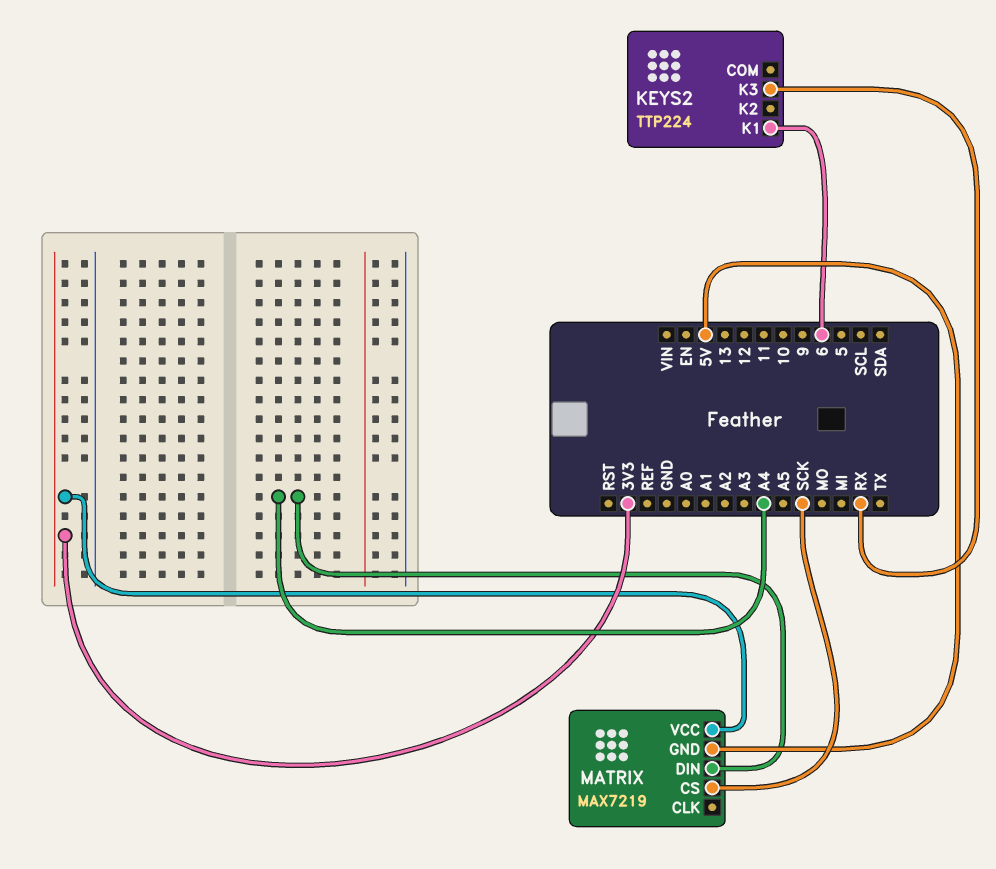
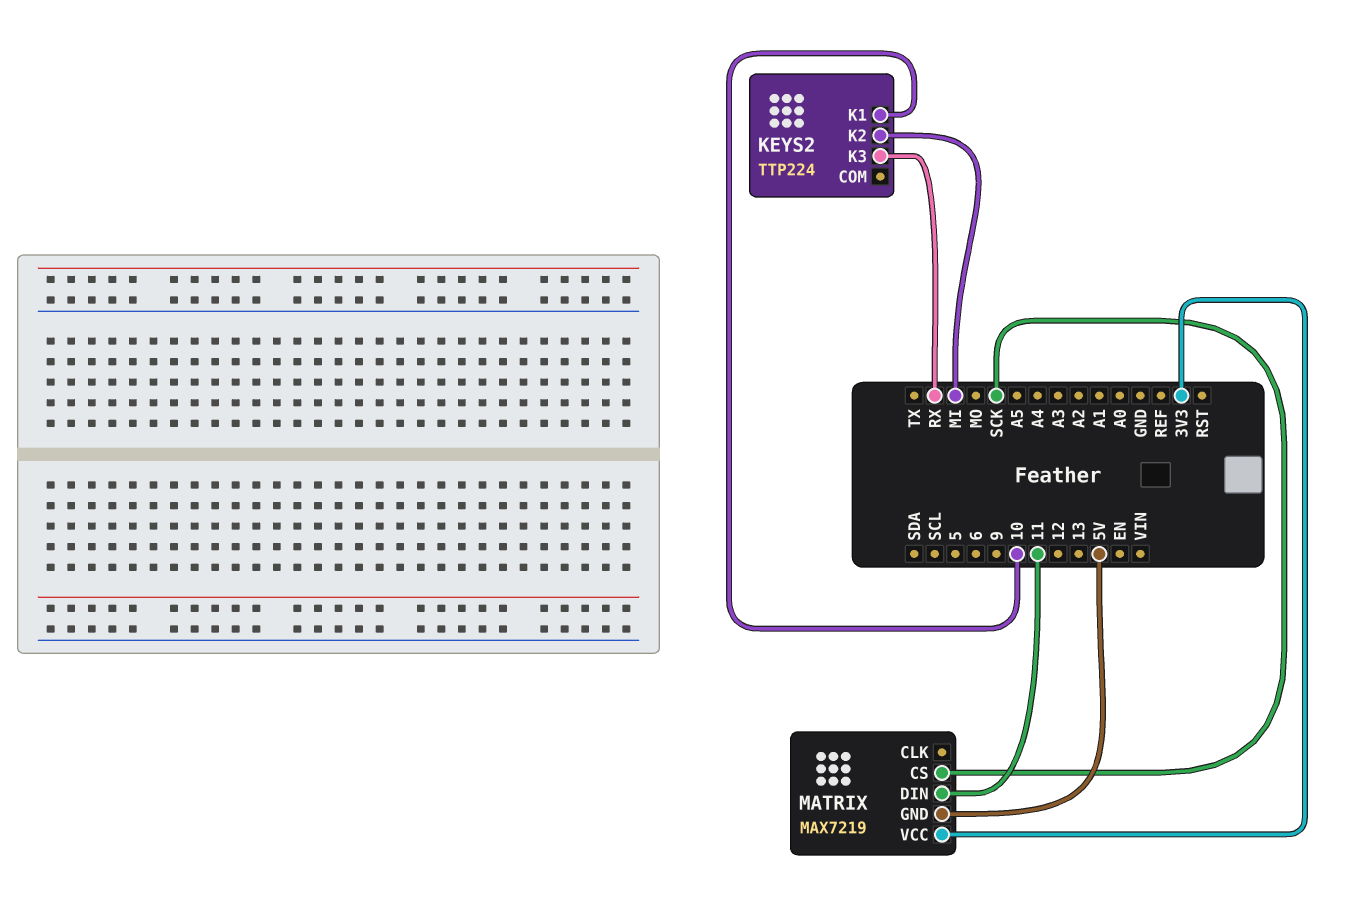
KEYS2 pin K1: 6 -> 10
KEYS2 pin K2: none -> MI
MATRIX pin DIN: A4 -> 11

